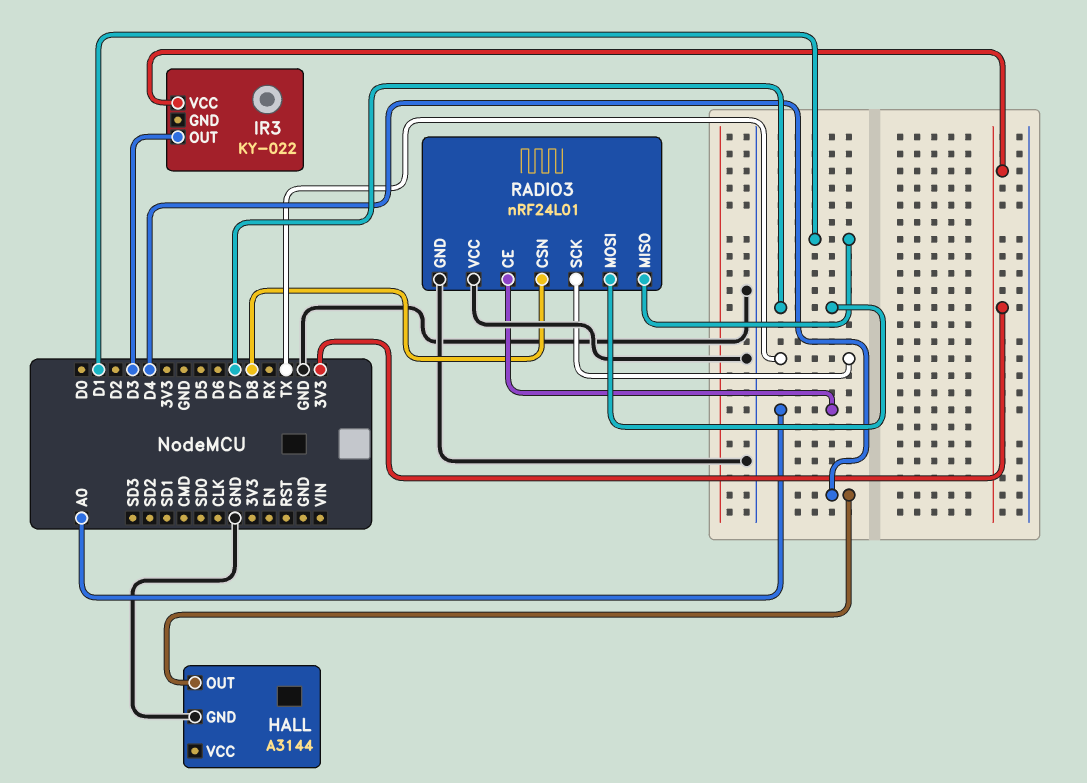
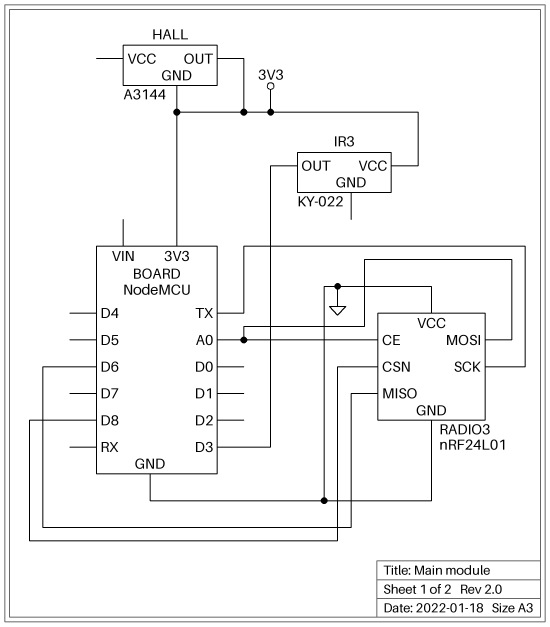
HALL pin GND: GND -> 3V3
HALL pin OUT: D4 -> 3V3
RADIO3 pin MISO: D1 -> D6
RADIO3 pin MOSI: D7 -> A0

